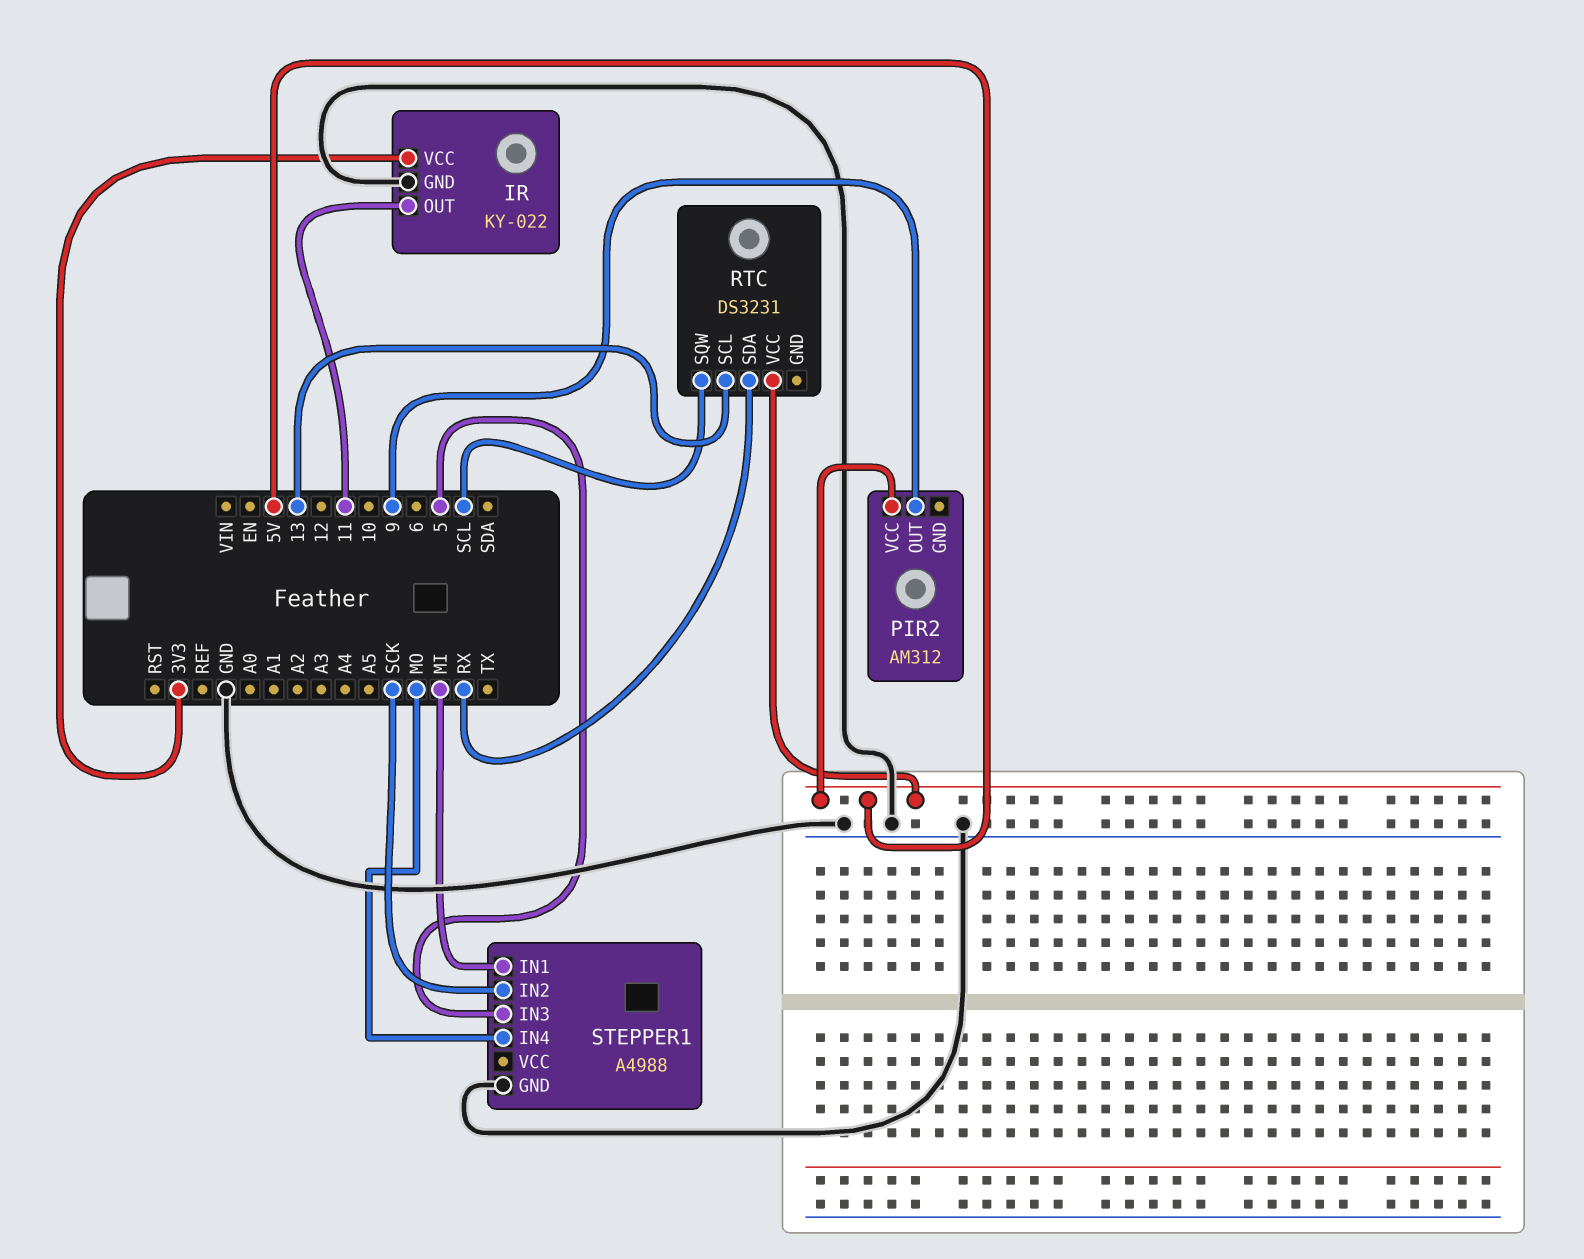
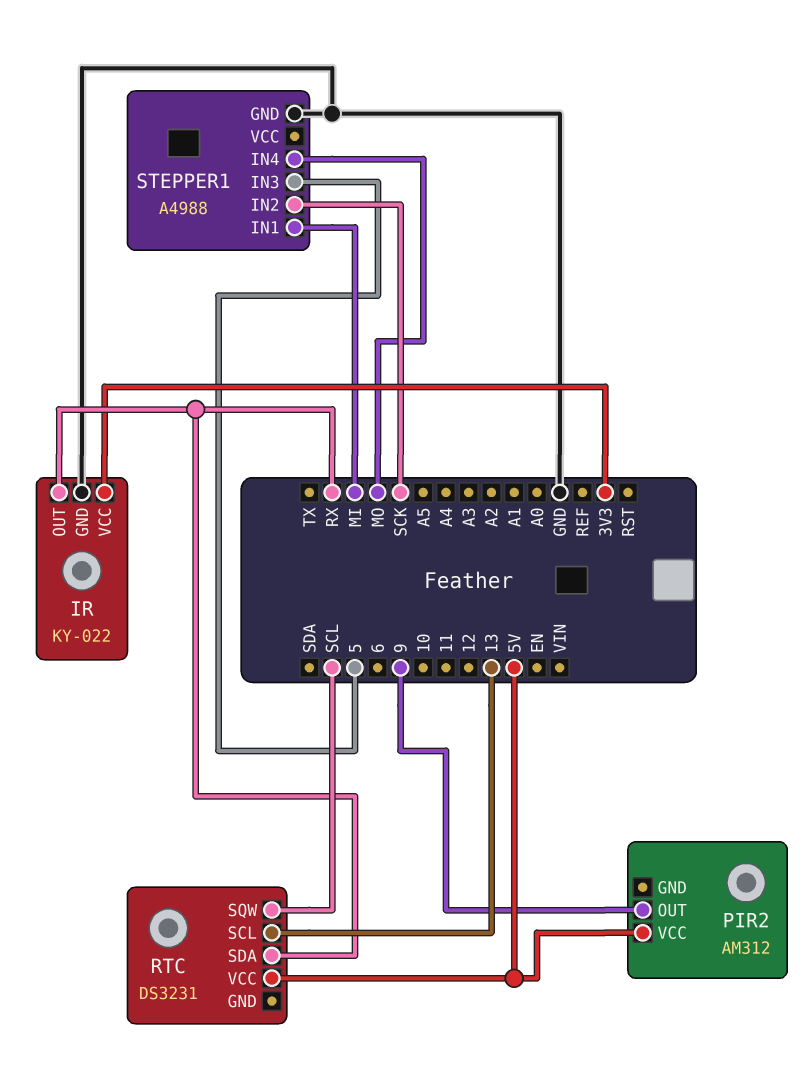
IR pin OUT: 11 -> RX

